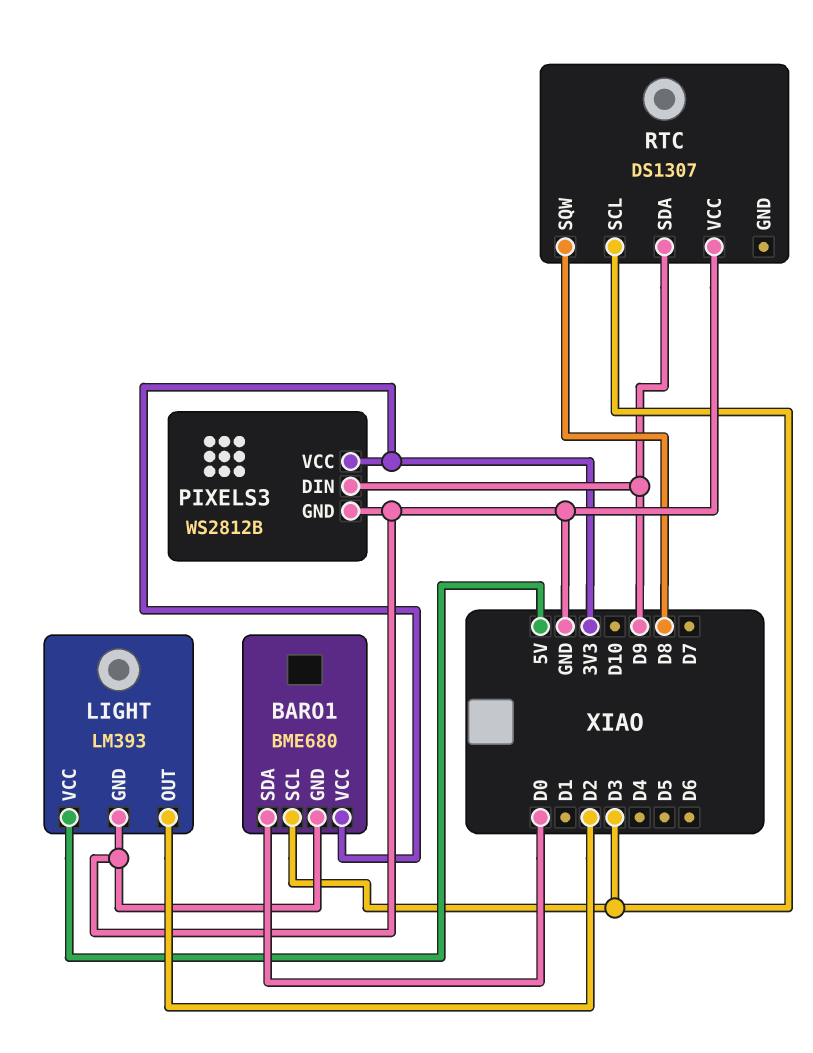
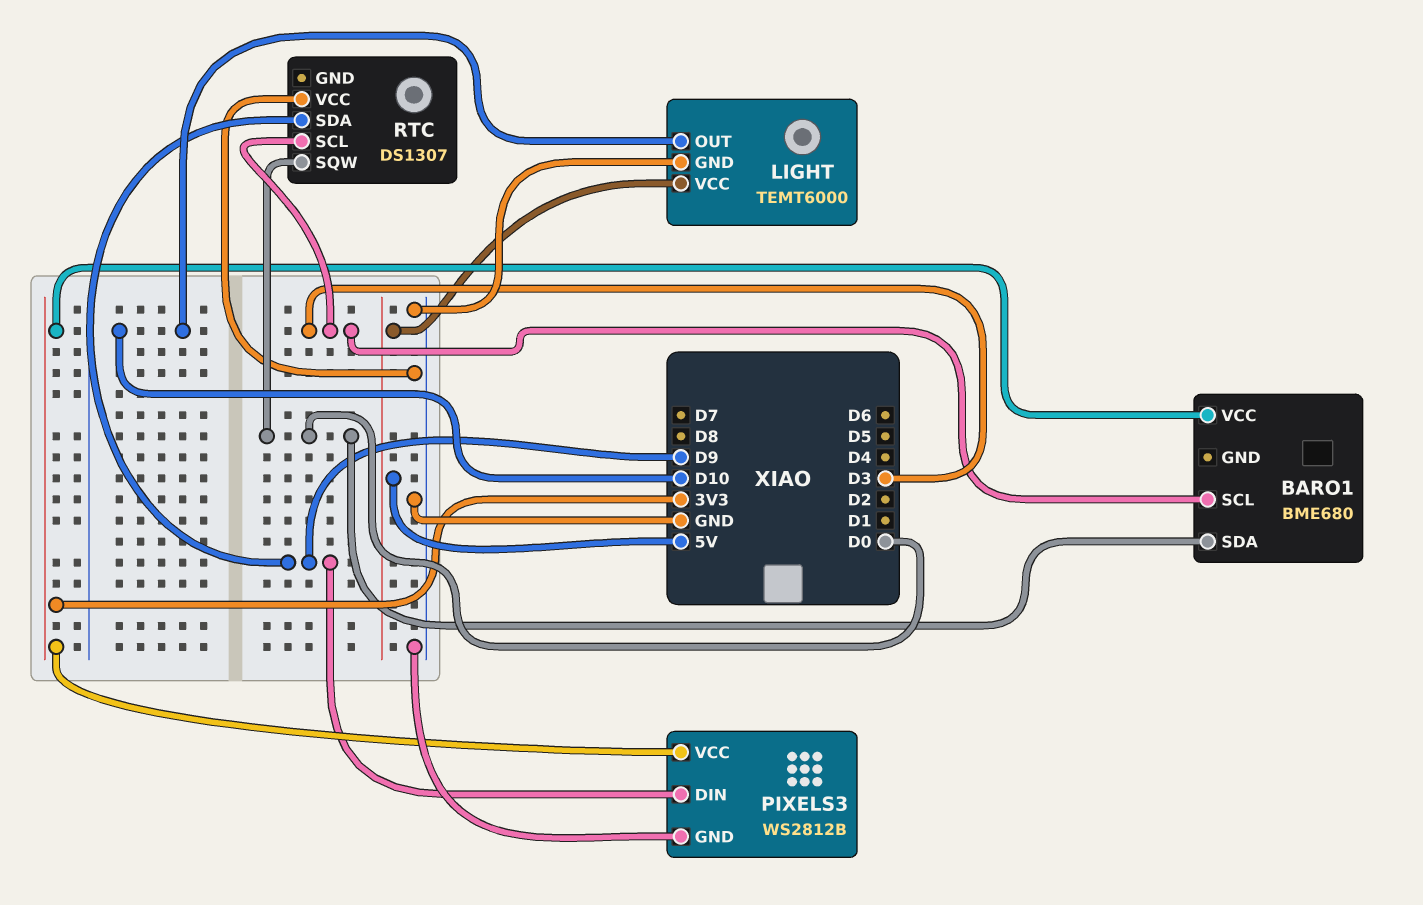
BARO1 pin GND: GND -> none
LIGHT: LM393 -> TEMT6000
LIGHT pin OUT: D2 -> D10
RTC pin SQW: D8 -> D0

